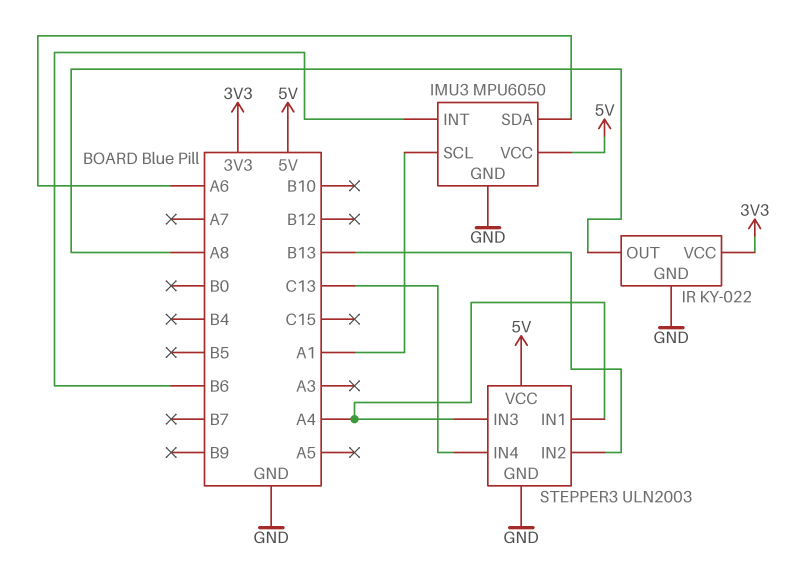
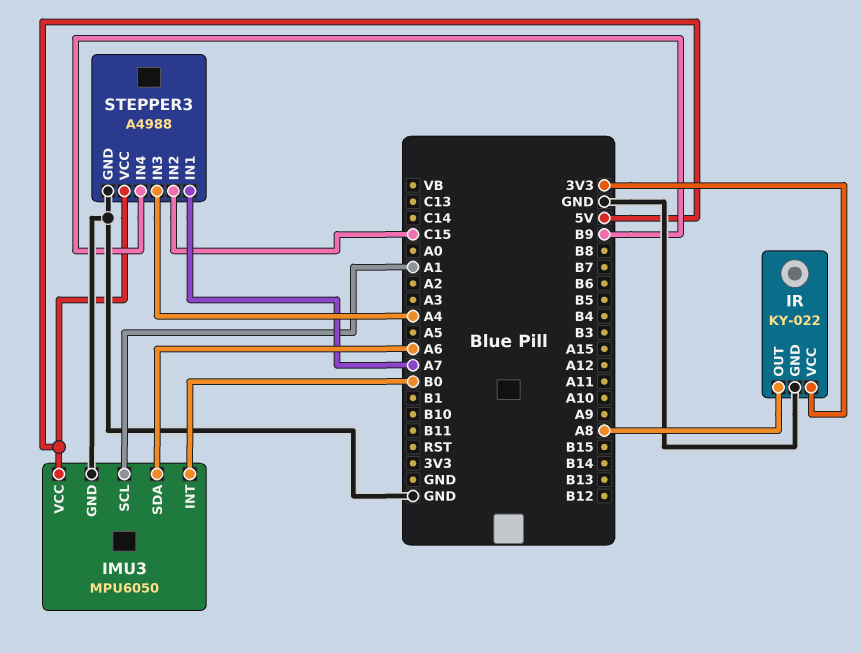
IMU3 pin INT: B6 -> B0
STEPPER3: ULN2003 -> A4988
STEPPER3 pin IN1: A4 -> A7
STEPPER3 pin IN2: B13 -> C15
STEPPER3 pin IN4: C13 -> B9

